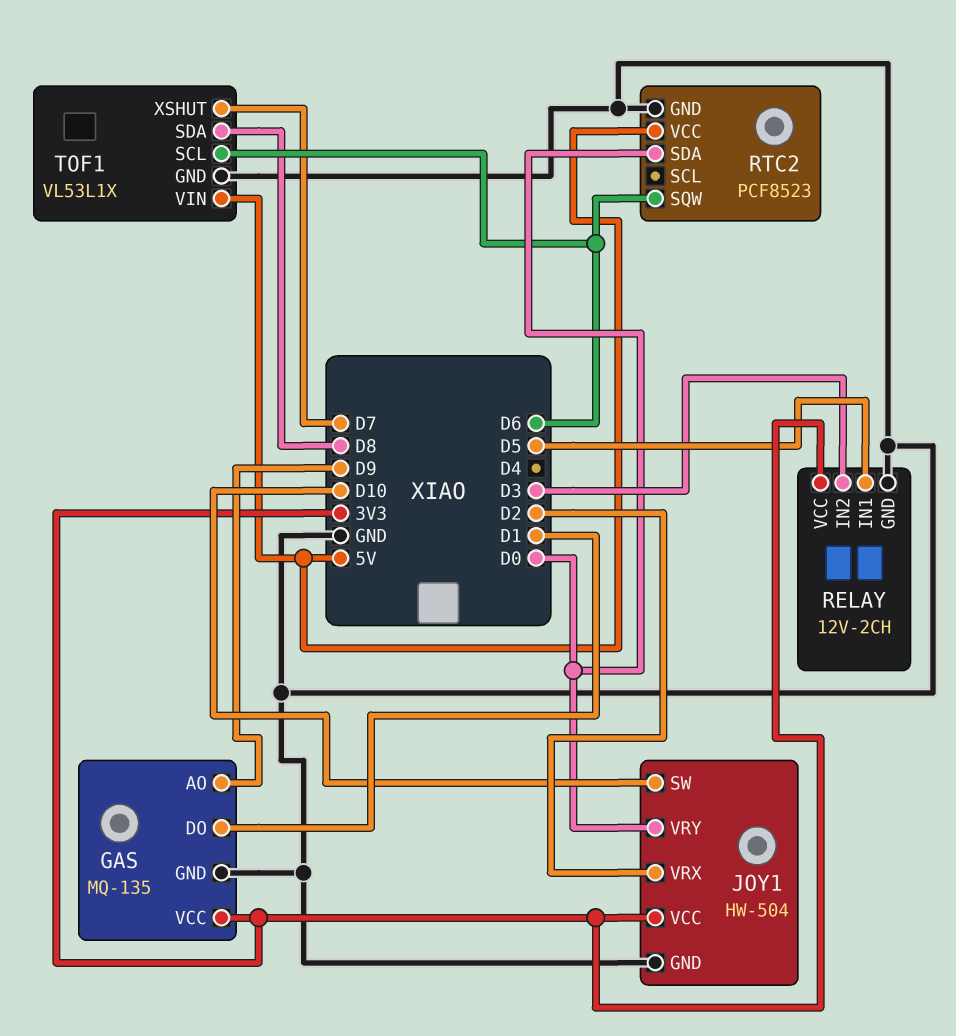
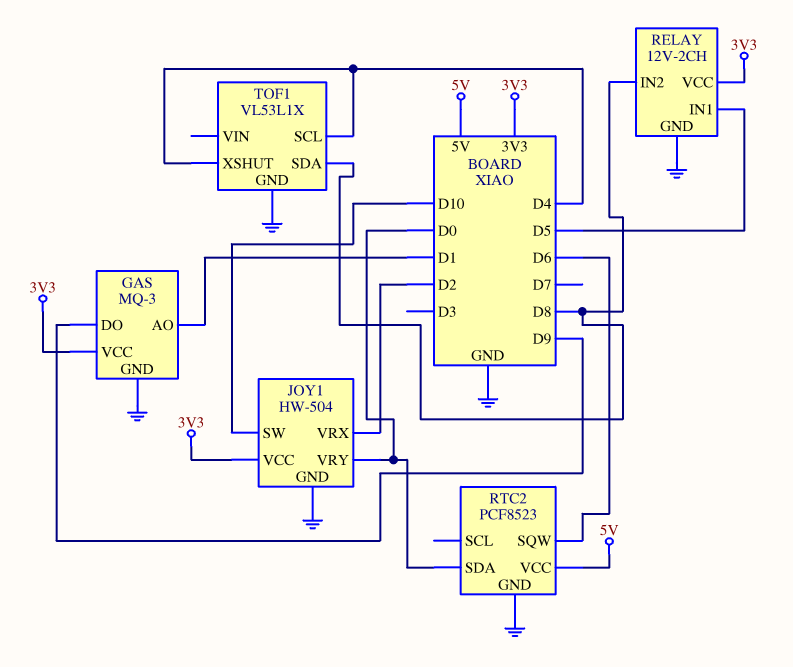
GAS: MQ-135 -> MQ-3
GAS pin AO: D9 -> D1
GAS pin DO: D1 -> D9
RELAY pin IN2: D3 -> D8
TOF1 pin SCL: D6 -> D4
TOF1 pin VIN: 5V -> none
TOF1 pin XSHUT: D7 -> D4

